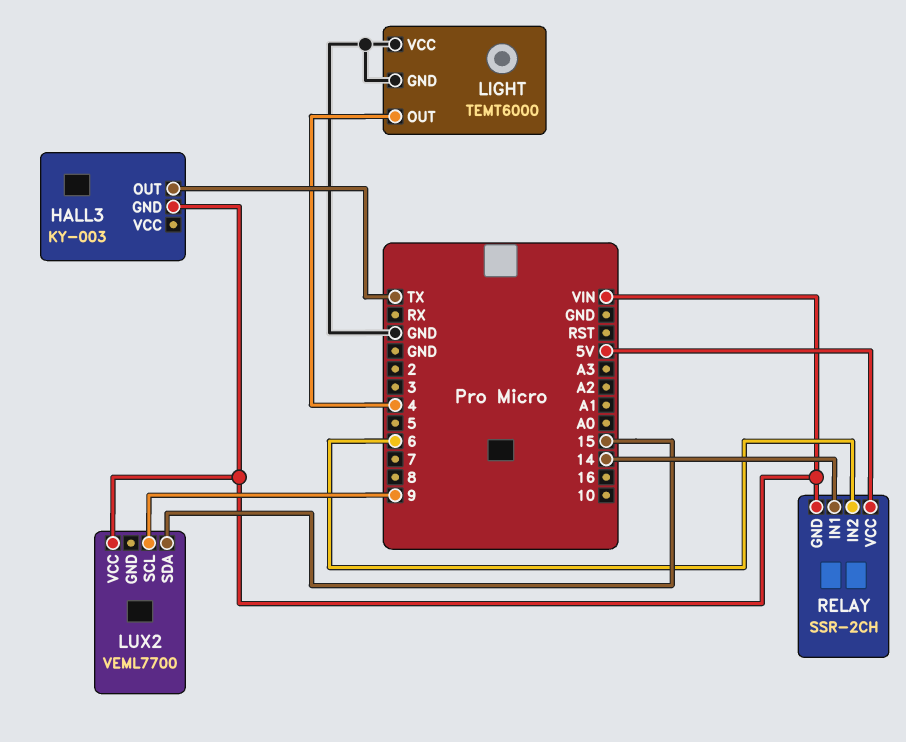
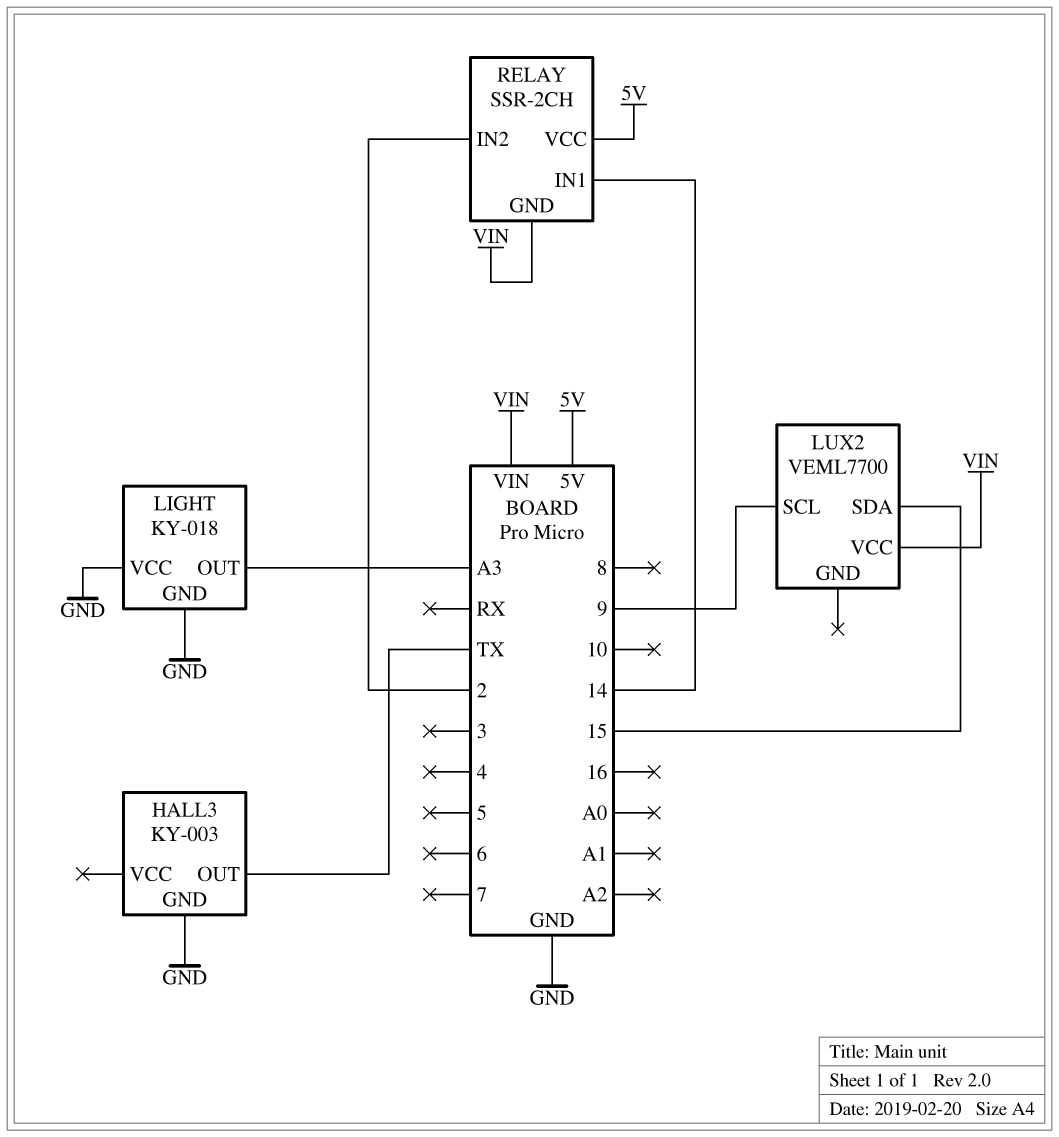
HALL3 pin GND: VIN -> GND
LIGHT: TEMT6000 -> KY-018
LIGHT pin OUT: 4 -> A3
RELAY pin IN2: 6 -> 2

